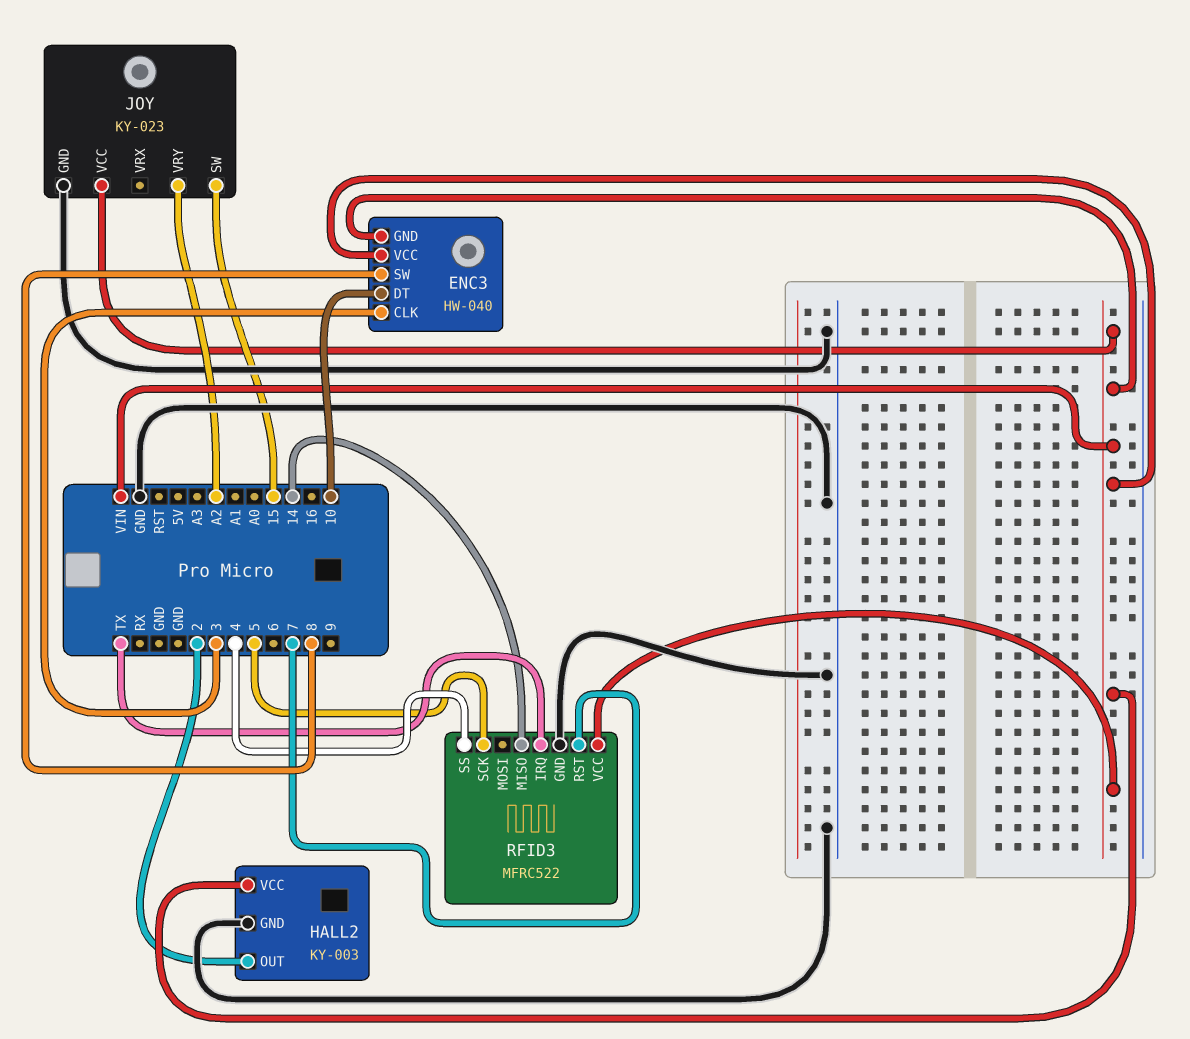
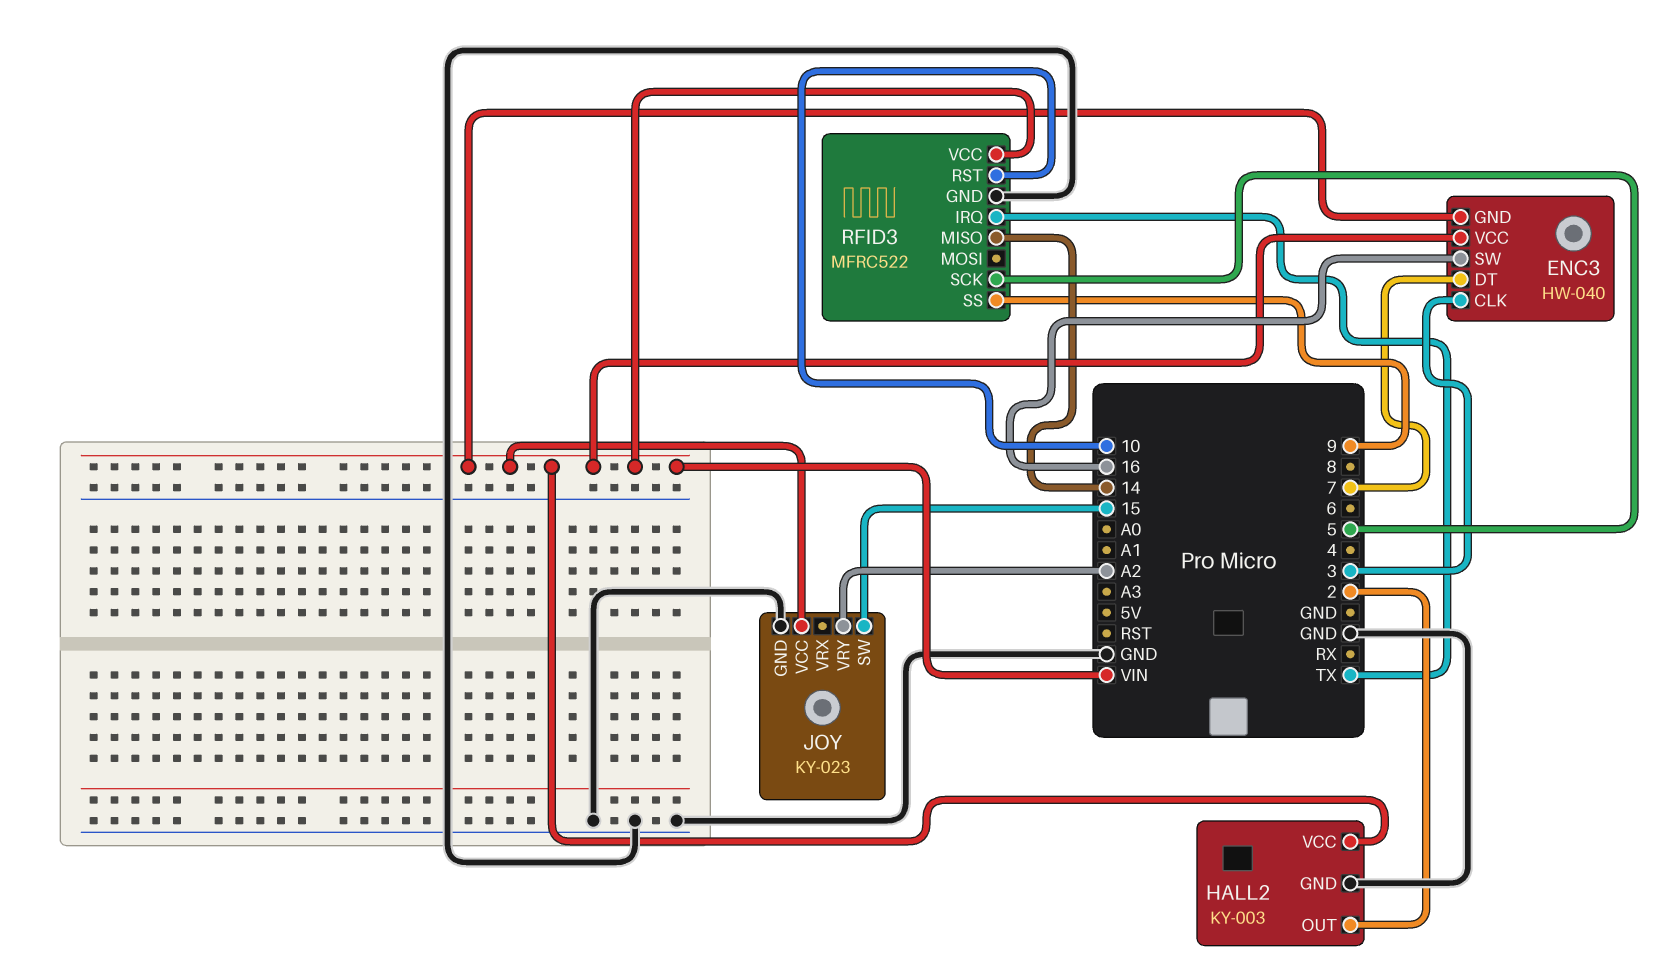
ENC3 pin DT: 10 -> 7
ENC3 pin SW: 8 -> 16
RFID3 pin RST: 7 -> 10
RFID3 pin SS: 4 -> 9

